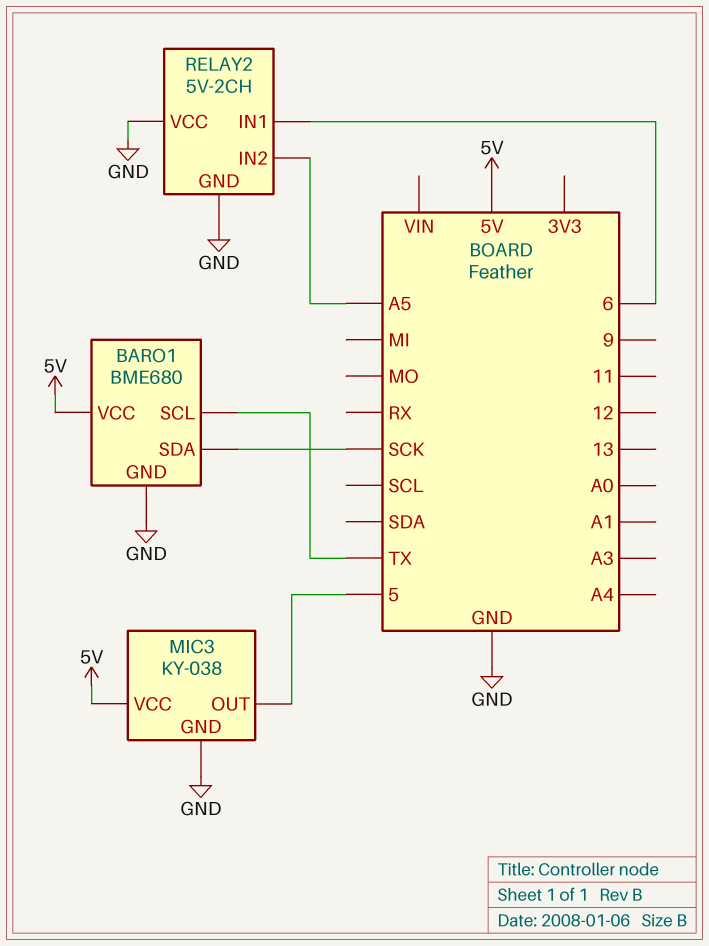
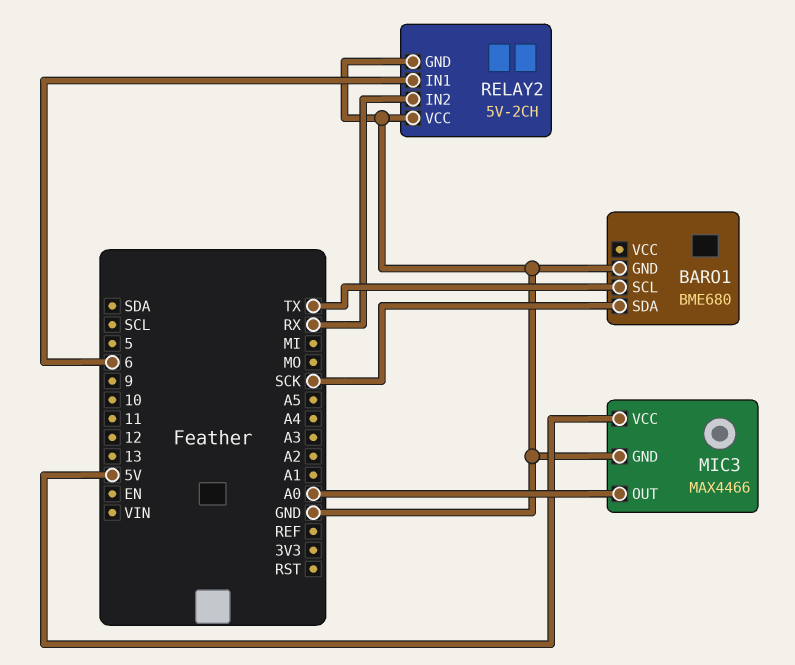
BARO1 pin VCC: 5V -> none
MIC3: KY-038 -> MAX4466
MIC3 pin OUT: 5 -> A0
RELAY2 pin IN2: A5 -> RX

